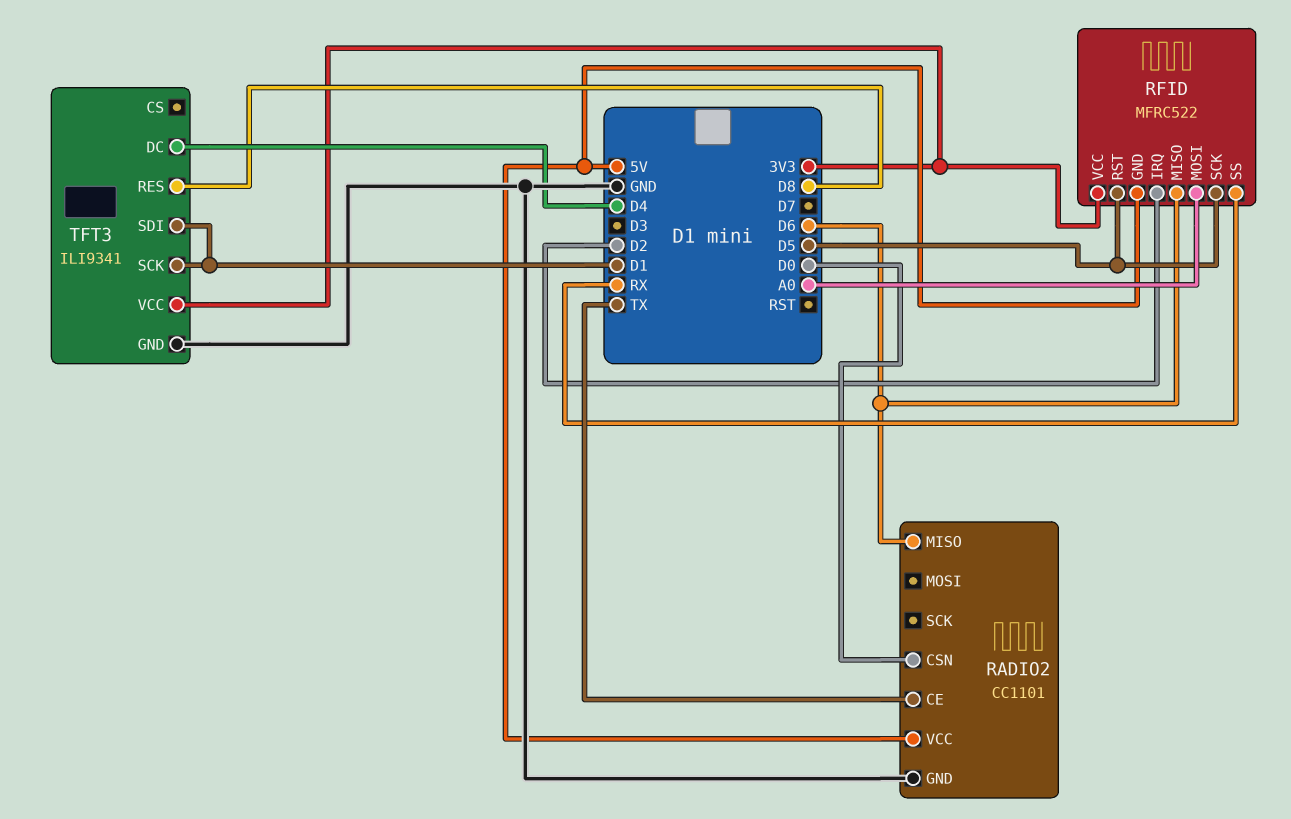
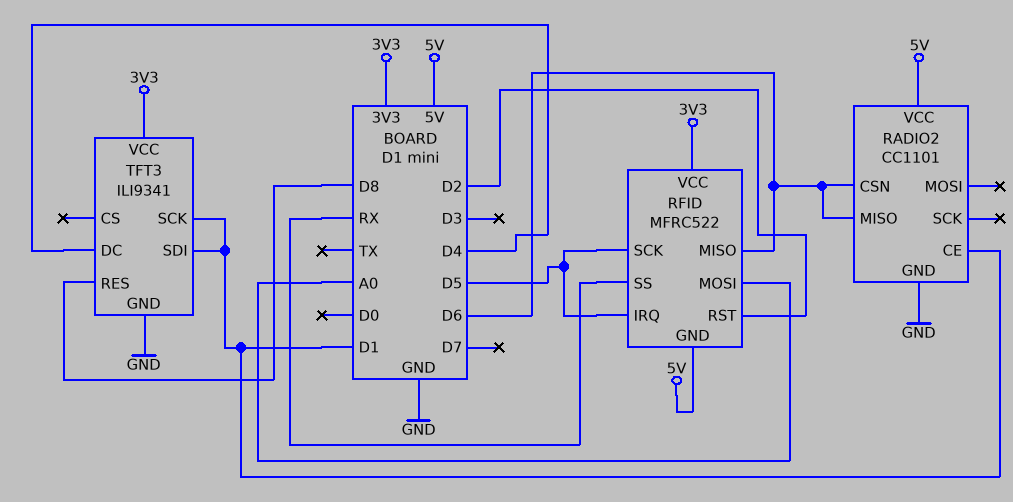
RADIO2 pin CE: TX -> D1
RADIO2 pin CSN: D0 -> D6
RFID pin IRQ: D2 -> D5
RFID pin RST: D5 -> D2

